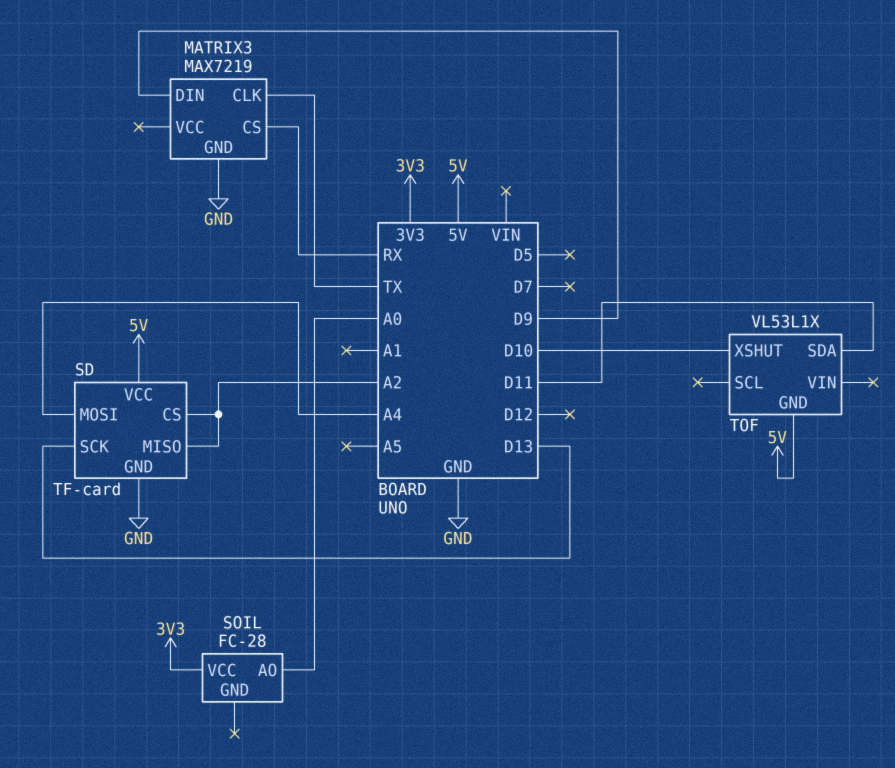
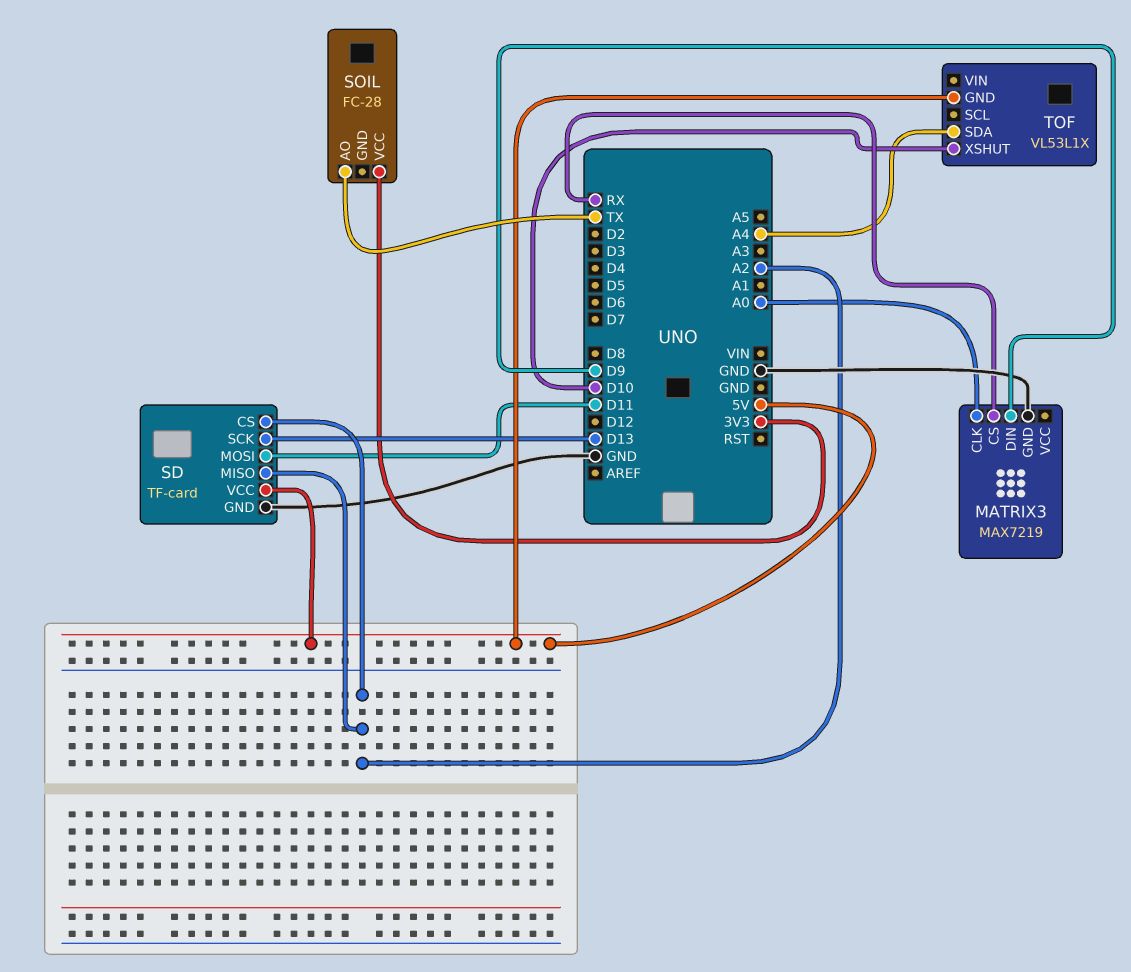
MATRIX3 pin CLK: TX -> A0
SD pin MOSI: A4 -> D11
SOIL pin AO: A0 -> TX
TOF pin SDA: D11 -> A4

